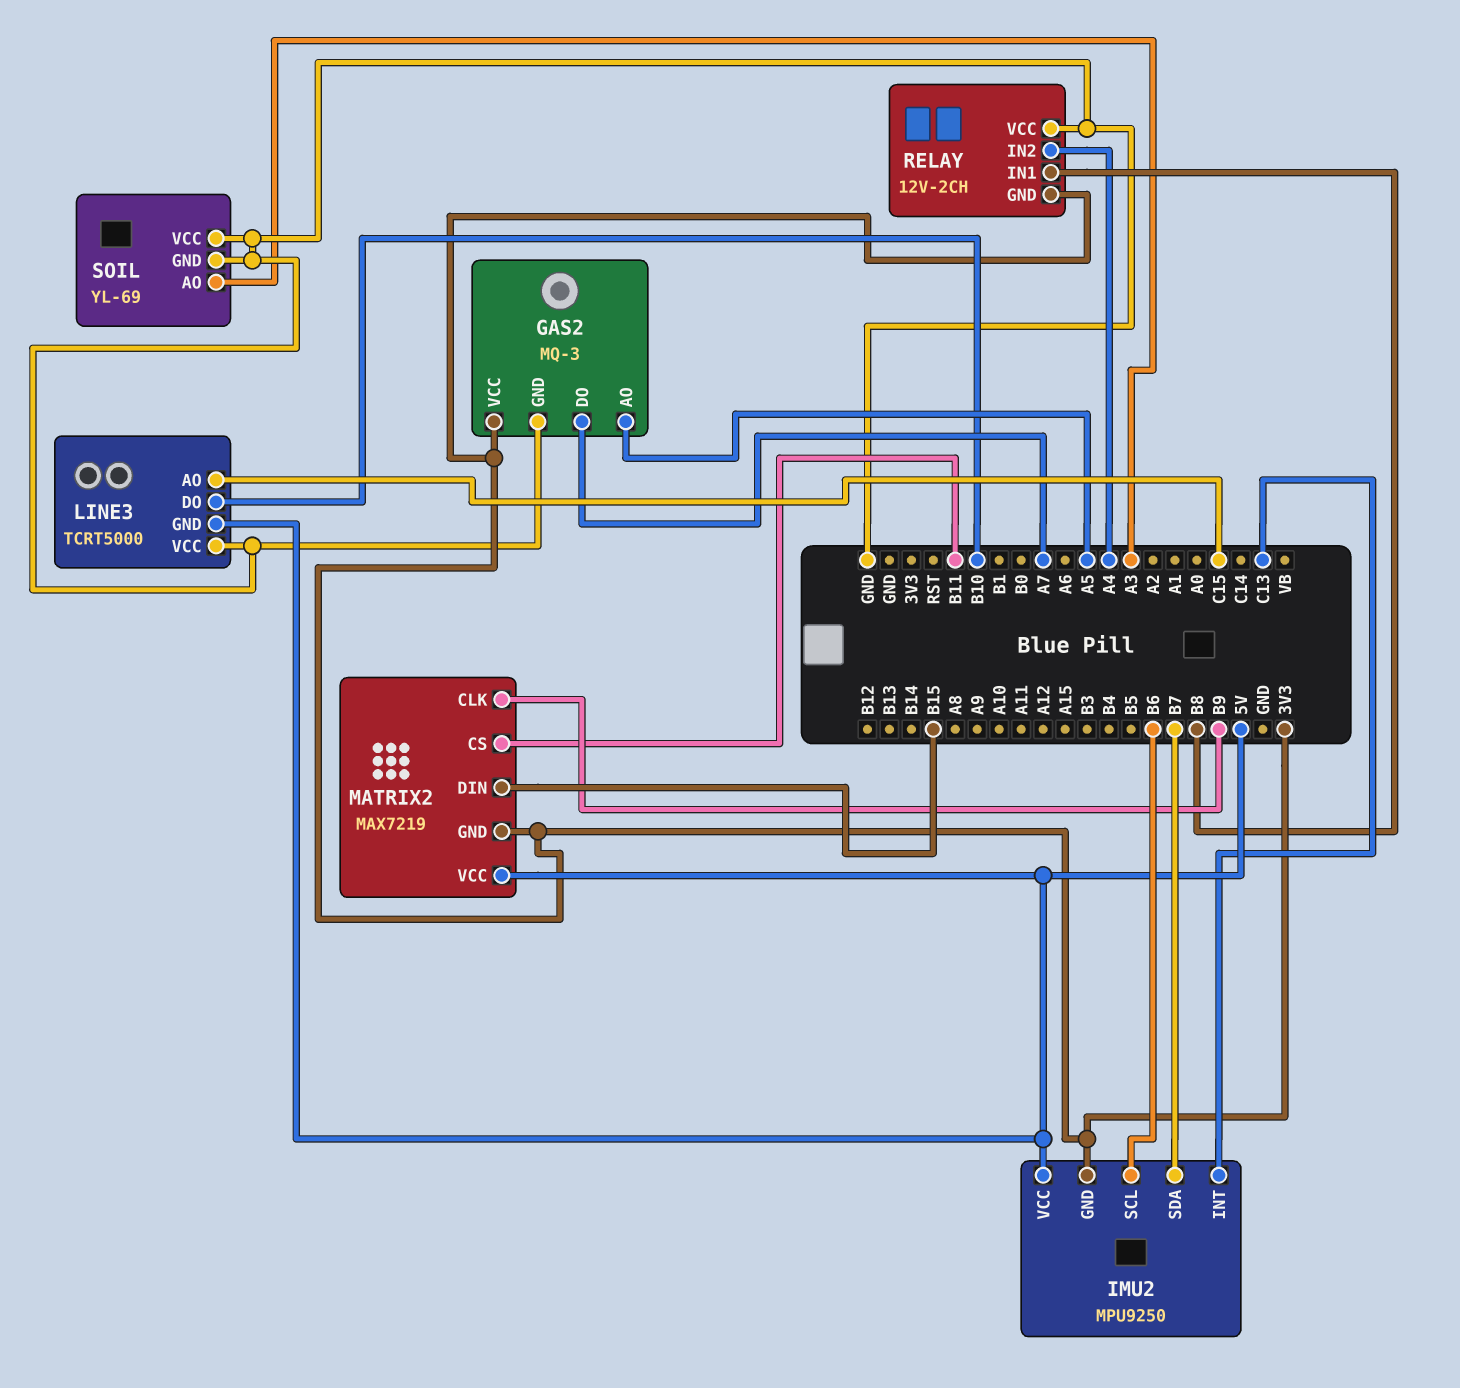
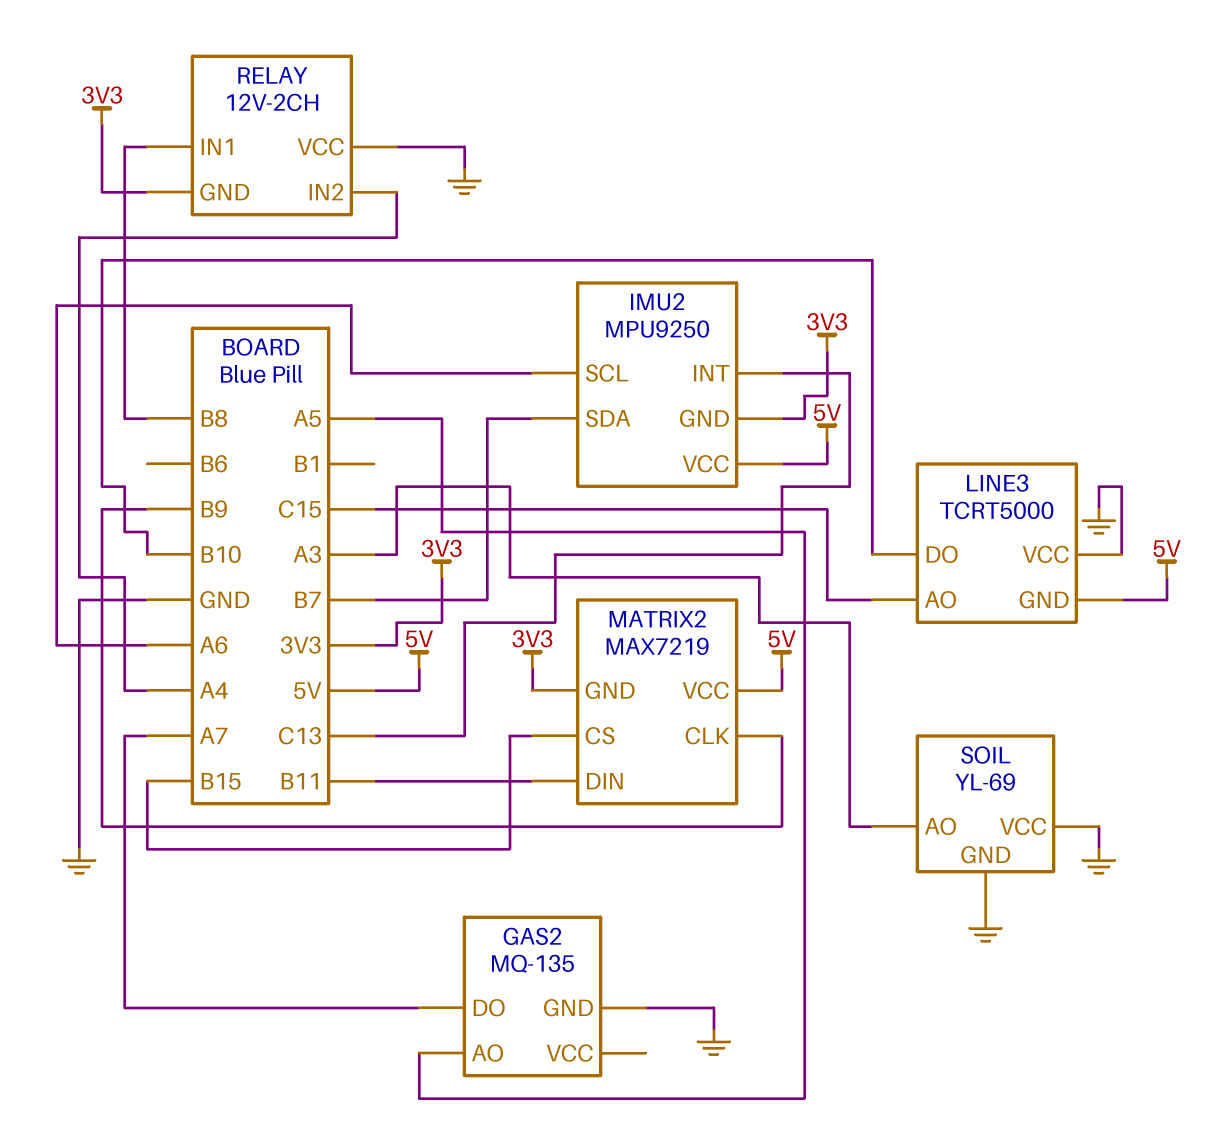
GAS2: MQ-3 -> MQ-135
GAS2 pin VCC: 3V3 -> none
IMU2 pin SCL: B6 -> A6
MATRIX2 pin CS: B11 -> B15
MATRIX2 pin DIN: B15 -> B11

